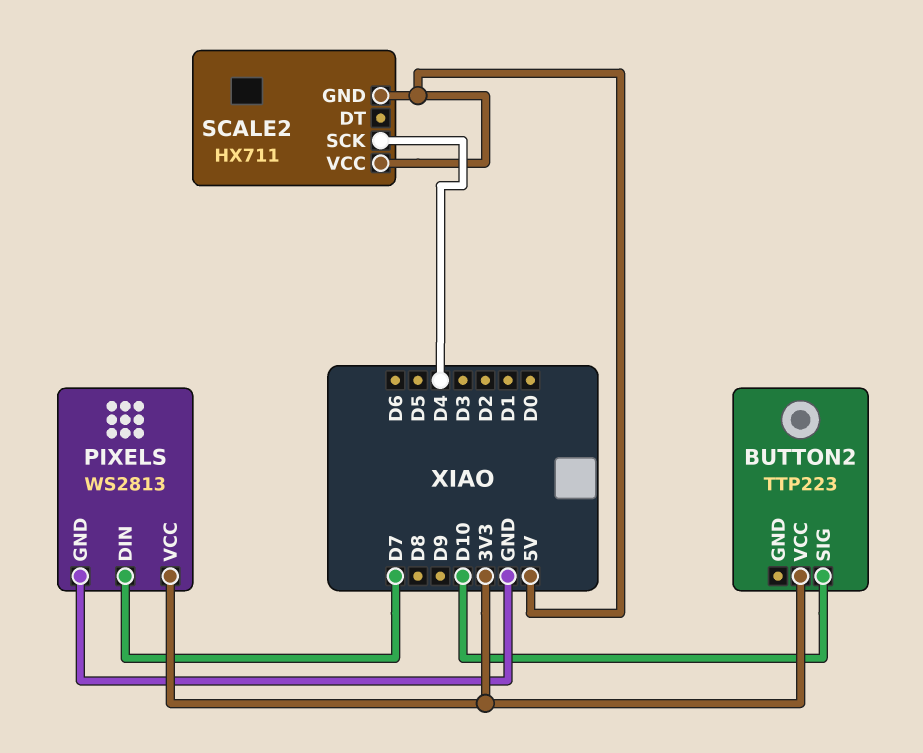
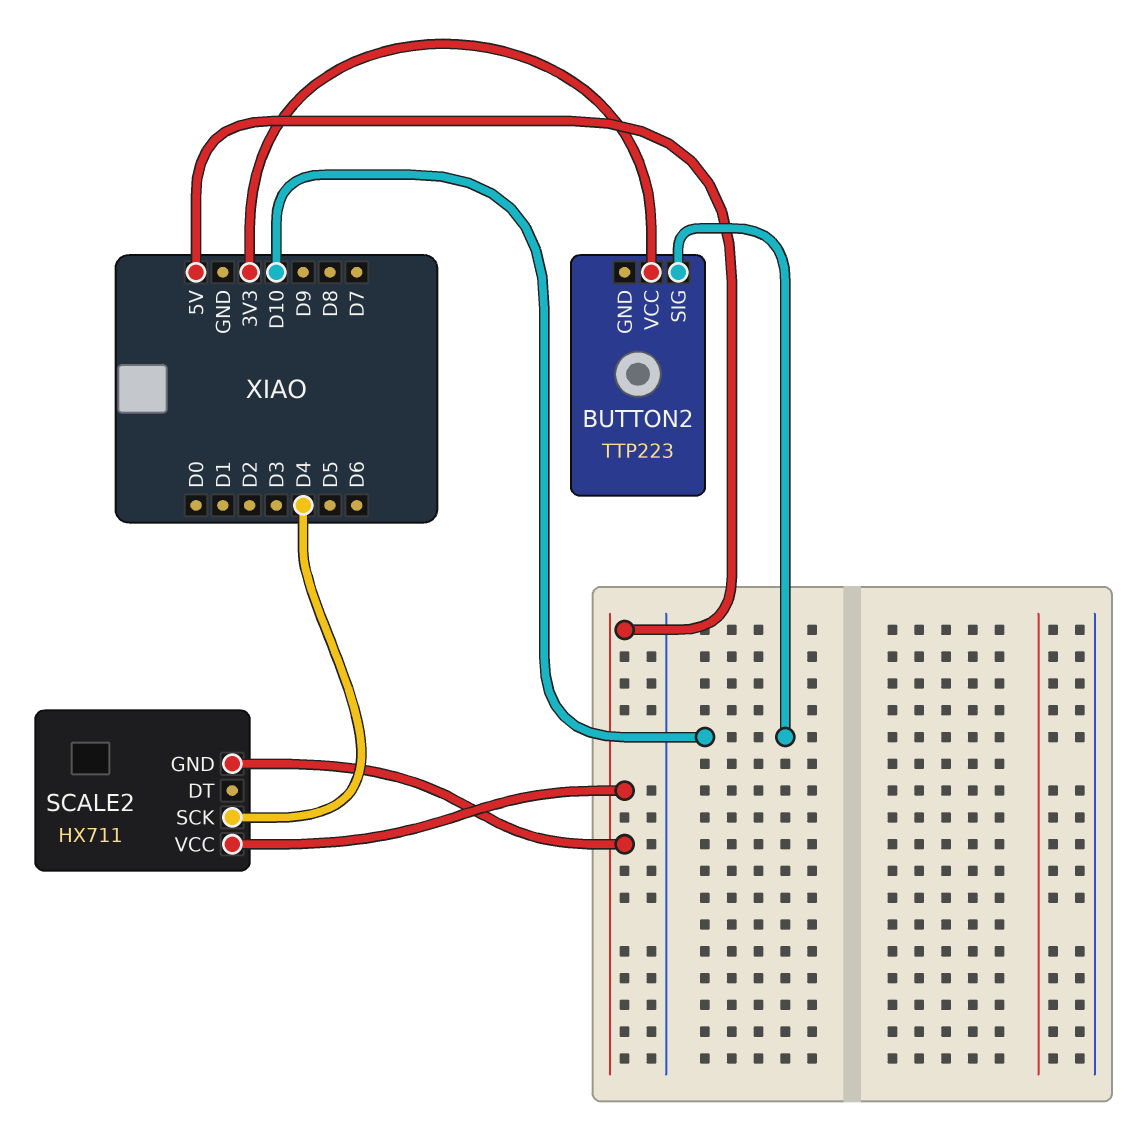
PIXELS: WS2813 -> none
PIXELS pin DIN: D7 -> none
PIXELS pin GND: GND -> none
PIXELS pin VCC: 3V3 -> none

